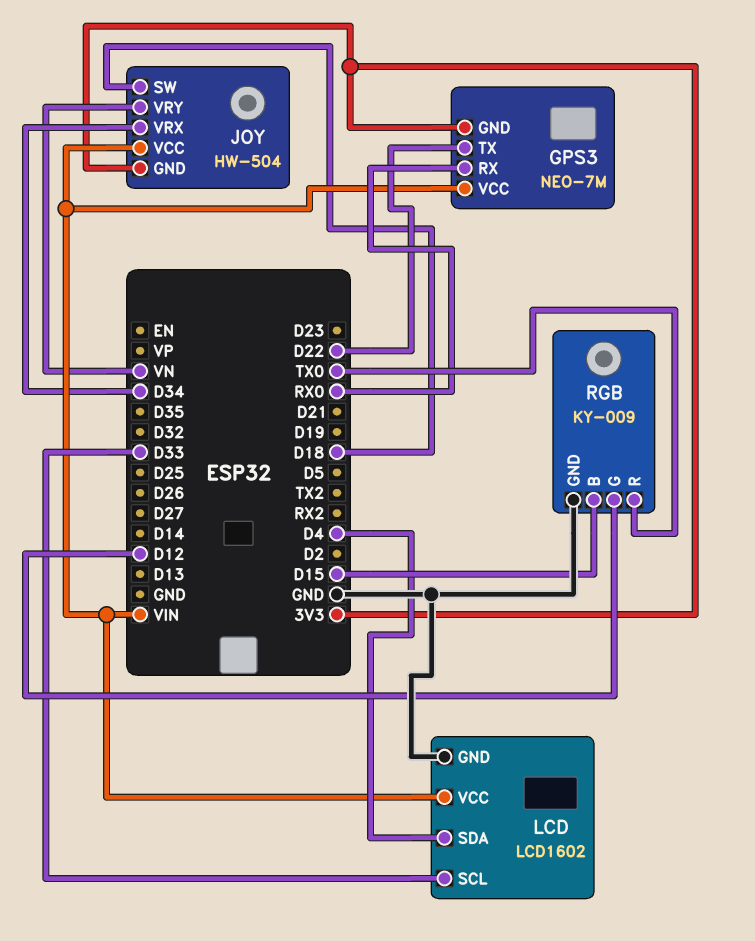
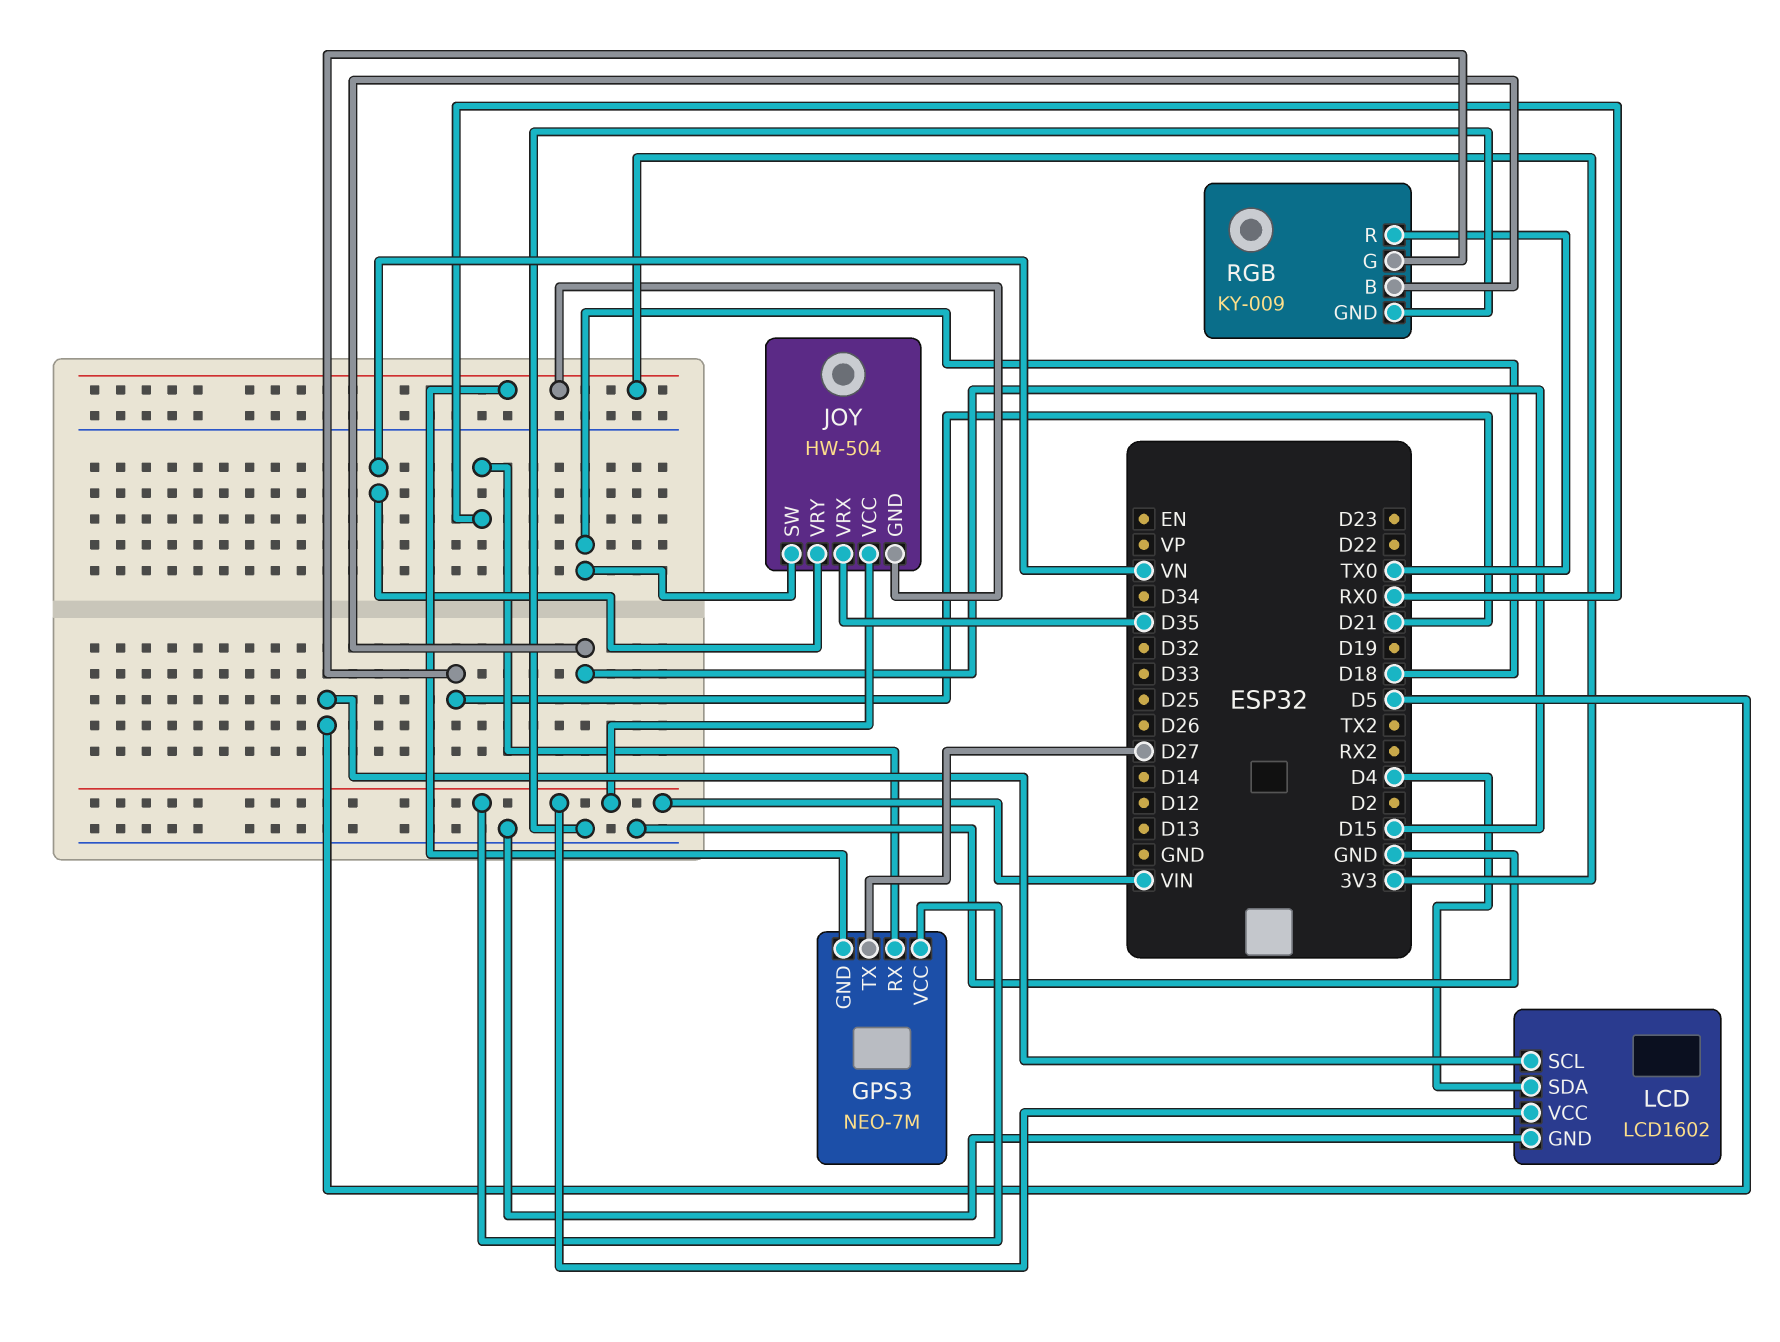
GPS3 pin TX: D22 -> D27
JOY pin VRX: D34 -> D35
LCD pin SCL: D33 -> D5
RGB pin G: D12 -> D21

